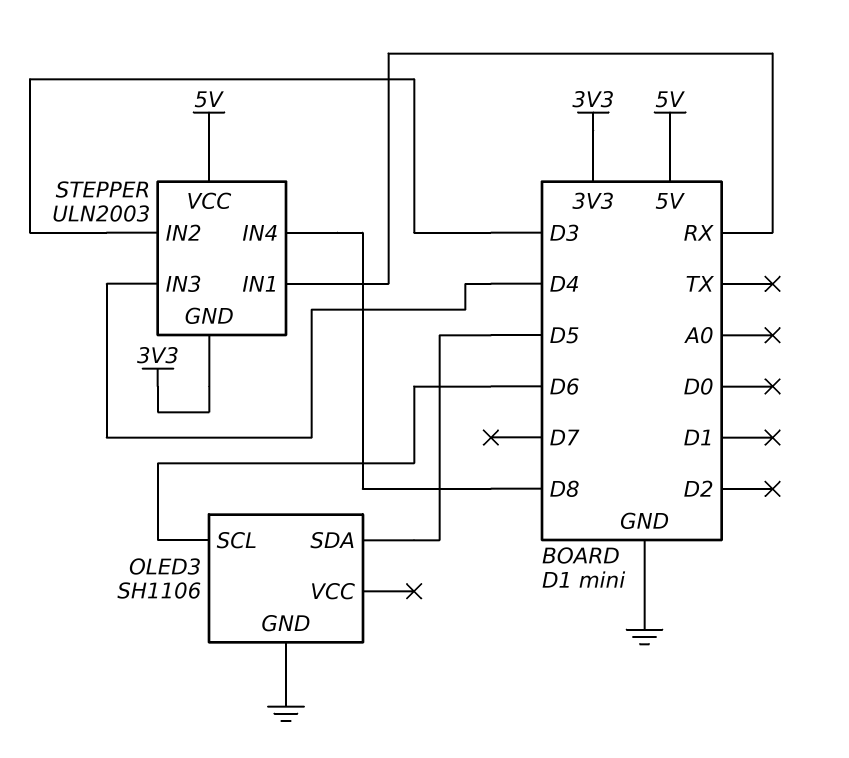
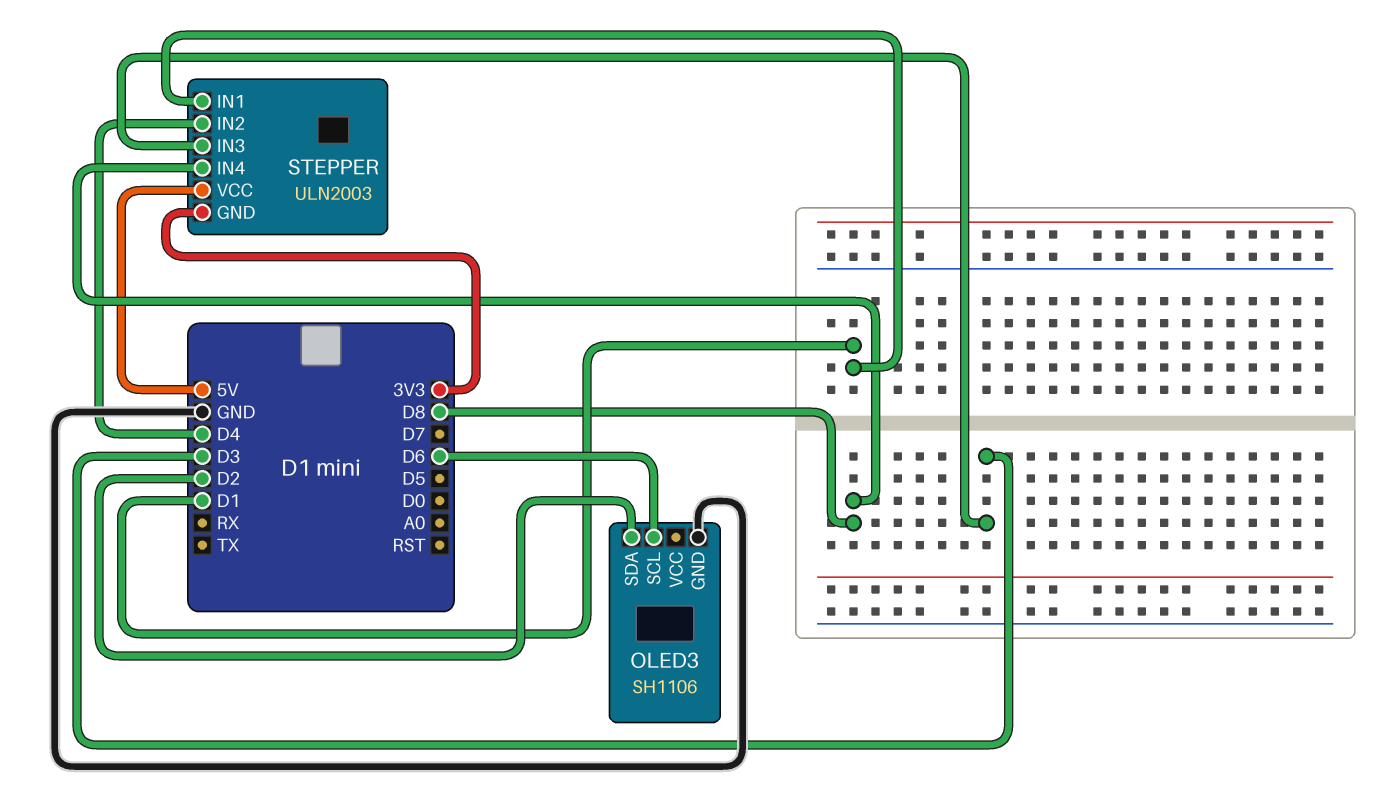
OLED3 pin SDA: D5 -> D2
STEPPER pin IN1: RX -> D1
STEPPER pin IN2: D3 -> D4
STEPPER pin IN3: D4 -> D3

